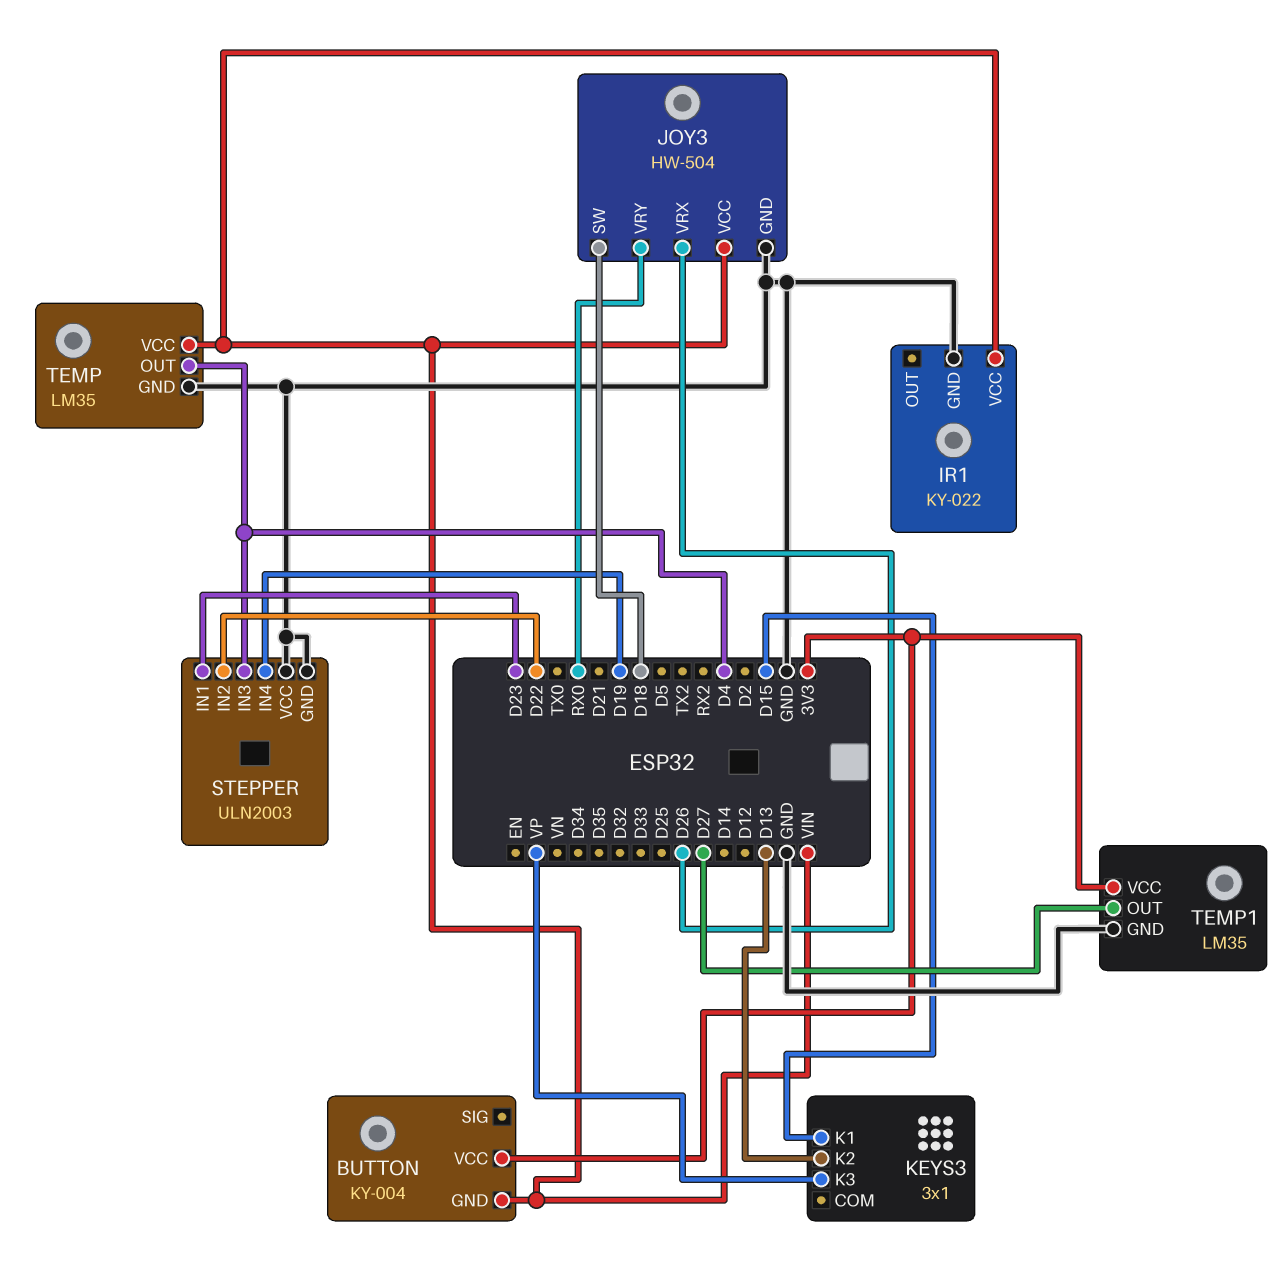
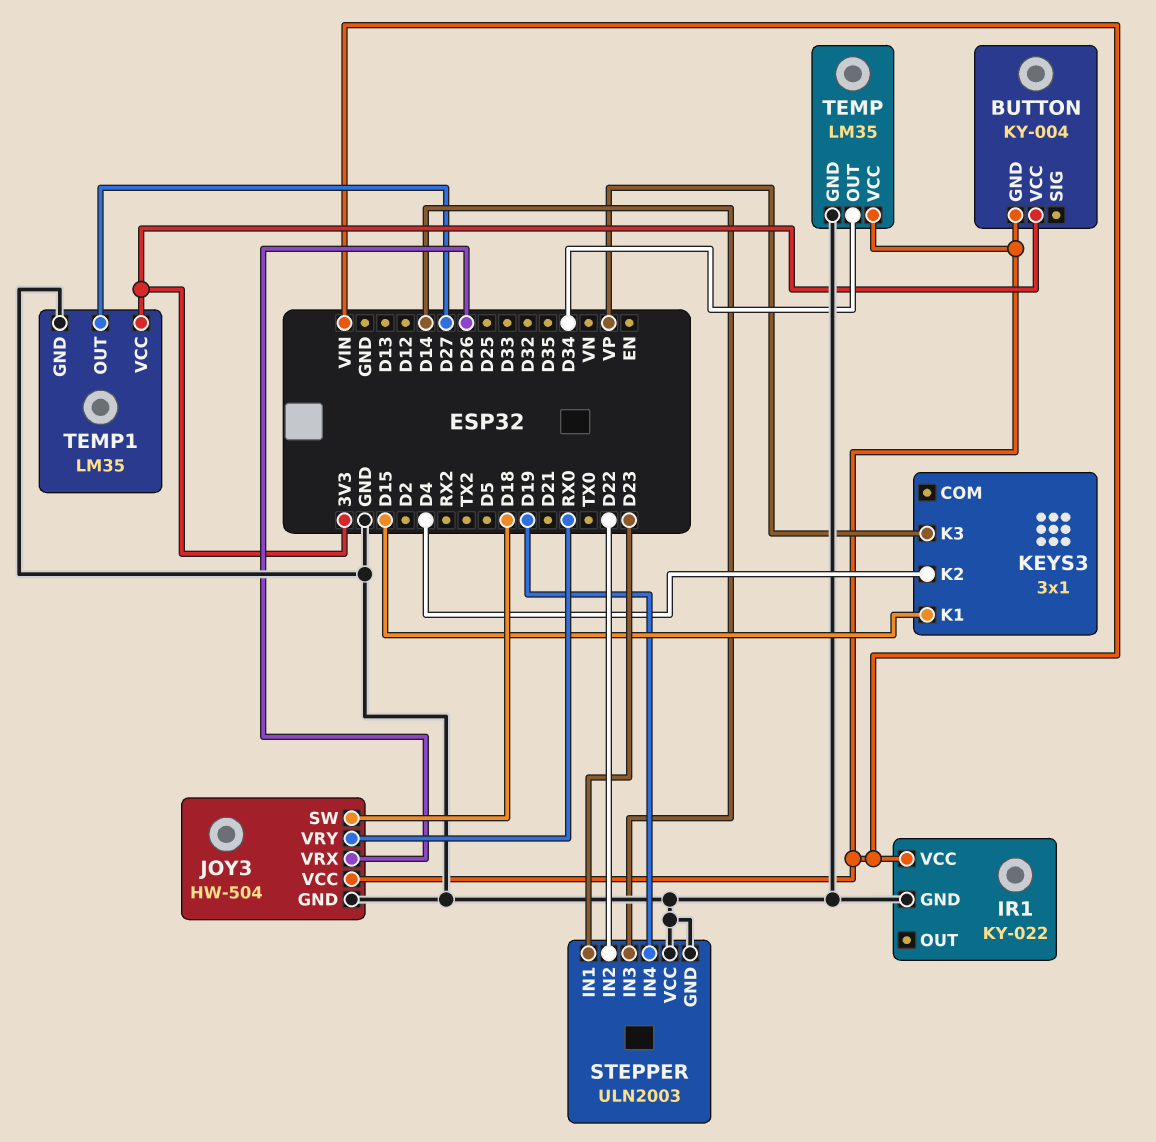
KEYS3 pin K2: D13 -> D4
STEPPER pin IN3: D4 -> D14
TEMP pin OUT: D4 -> D34

